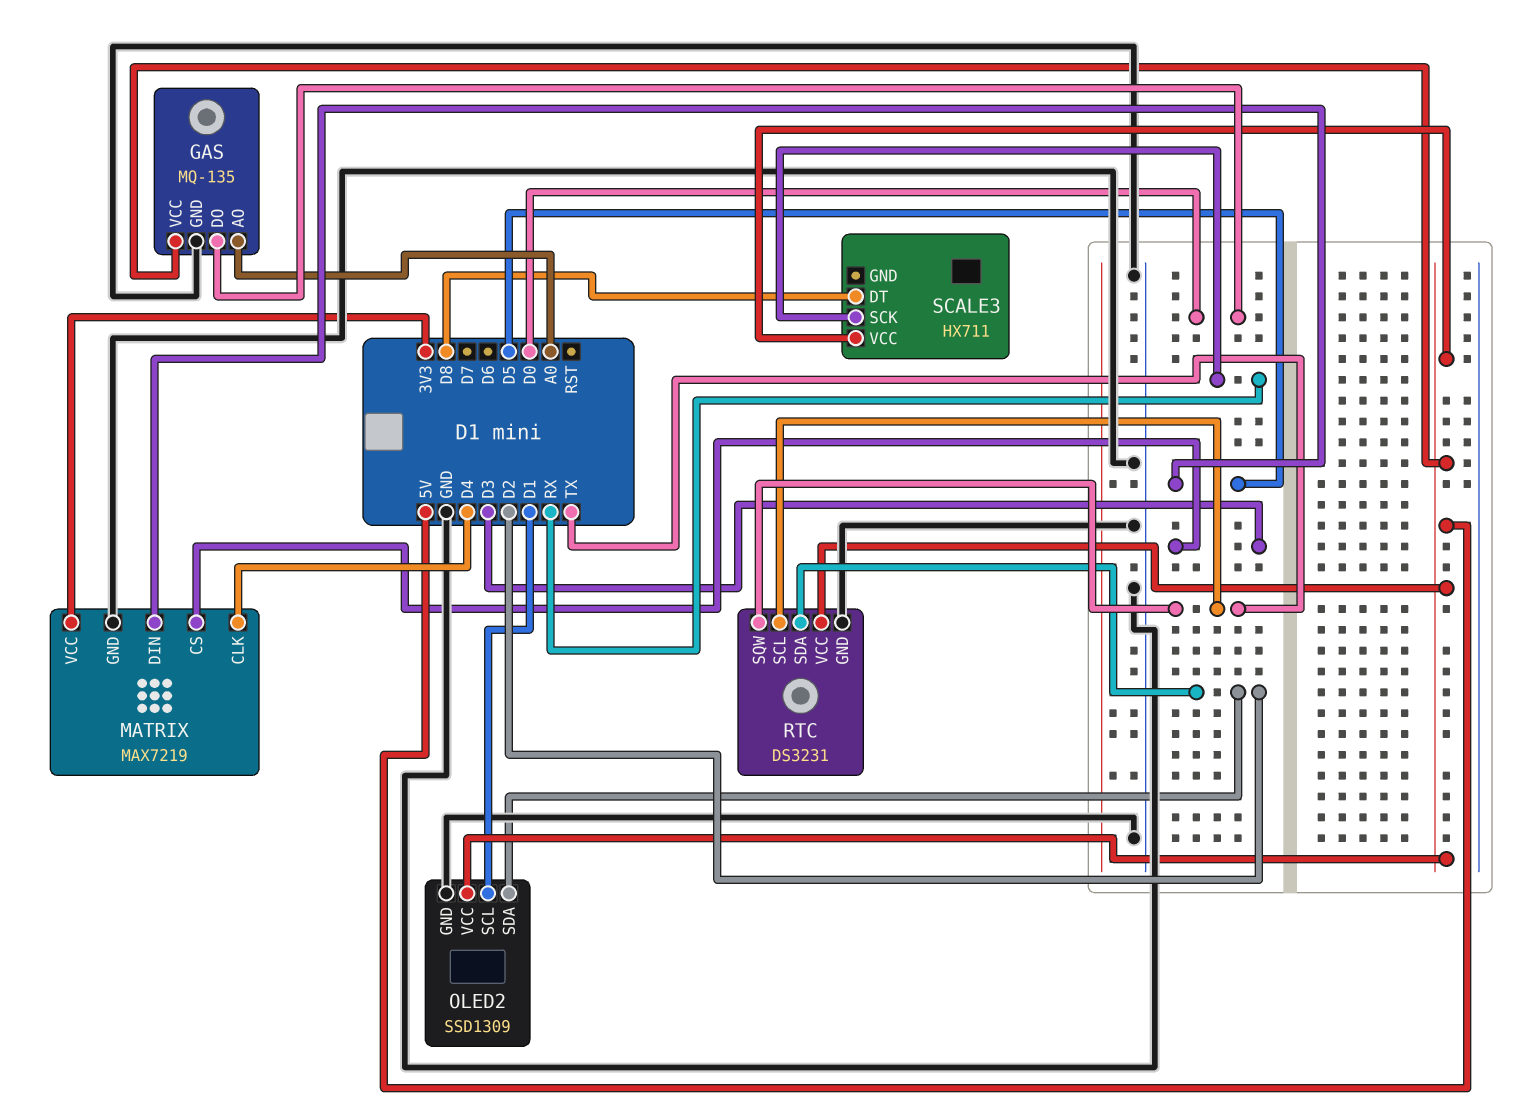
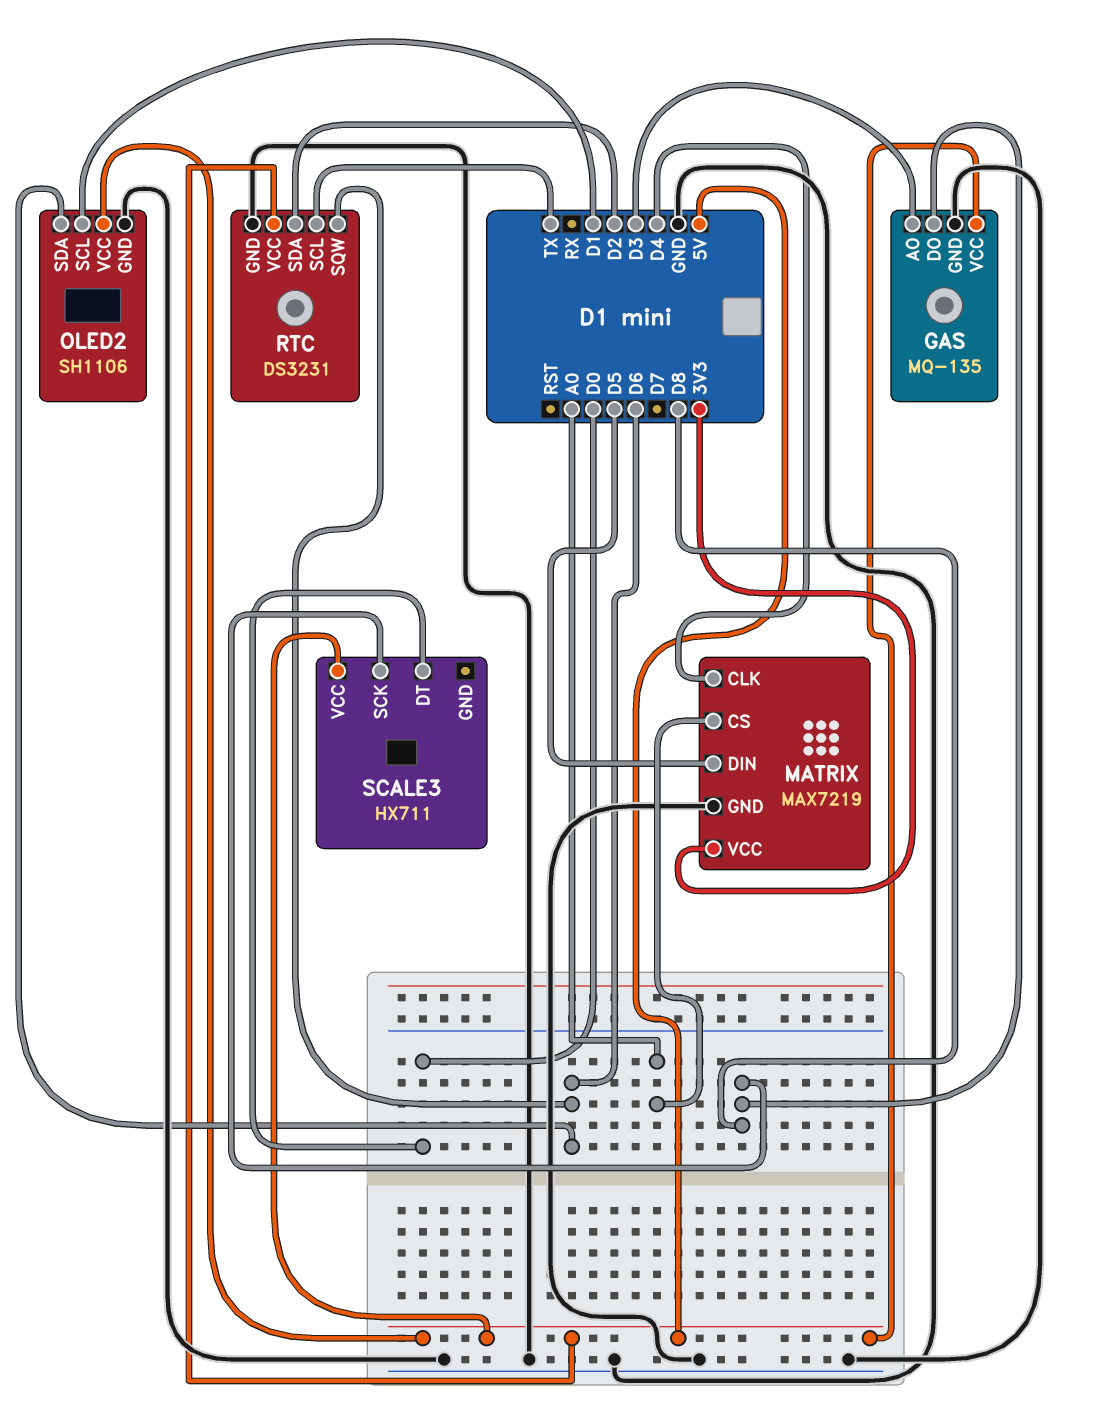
GAS pin AO: A0 -> D3
GAS pin DO: D0 -> D8
MATRIX pin CS: D3 -> A0
OLED2: SSD1309 -> SH1106
OLED2 pin SDA: D2 -> D6
RTC pin SQW: TX -> D6
SCALE3 pin DT: D8 -> D0
SCALE3 pin SCK: RX -> D8

